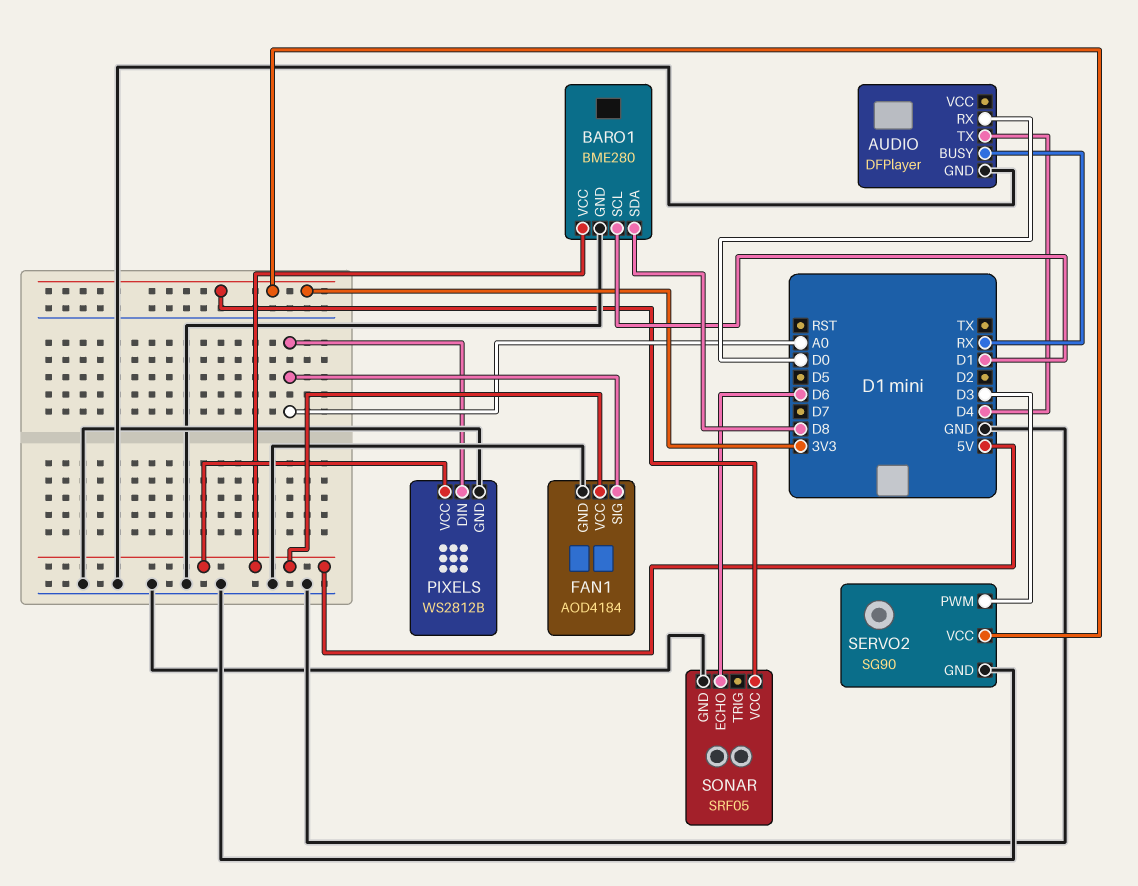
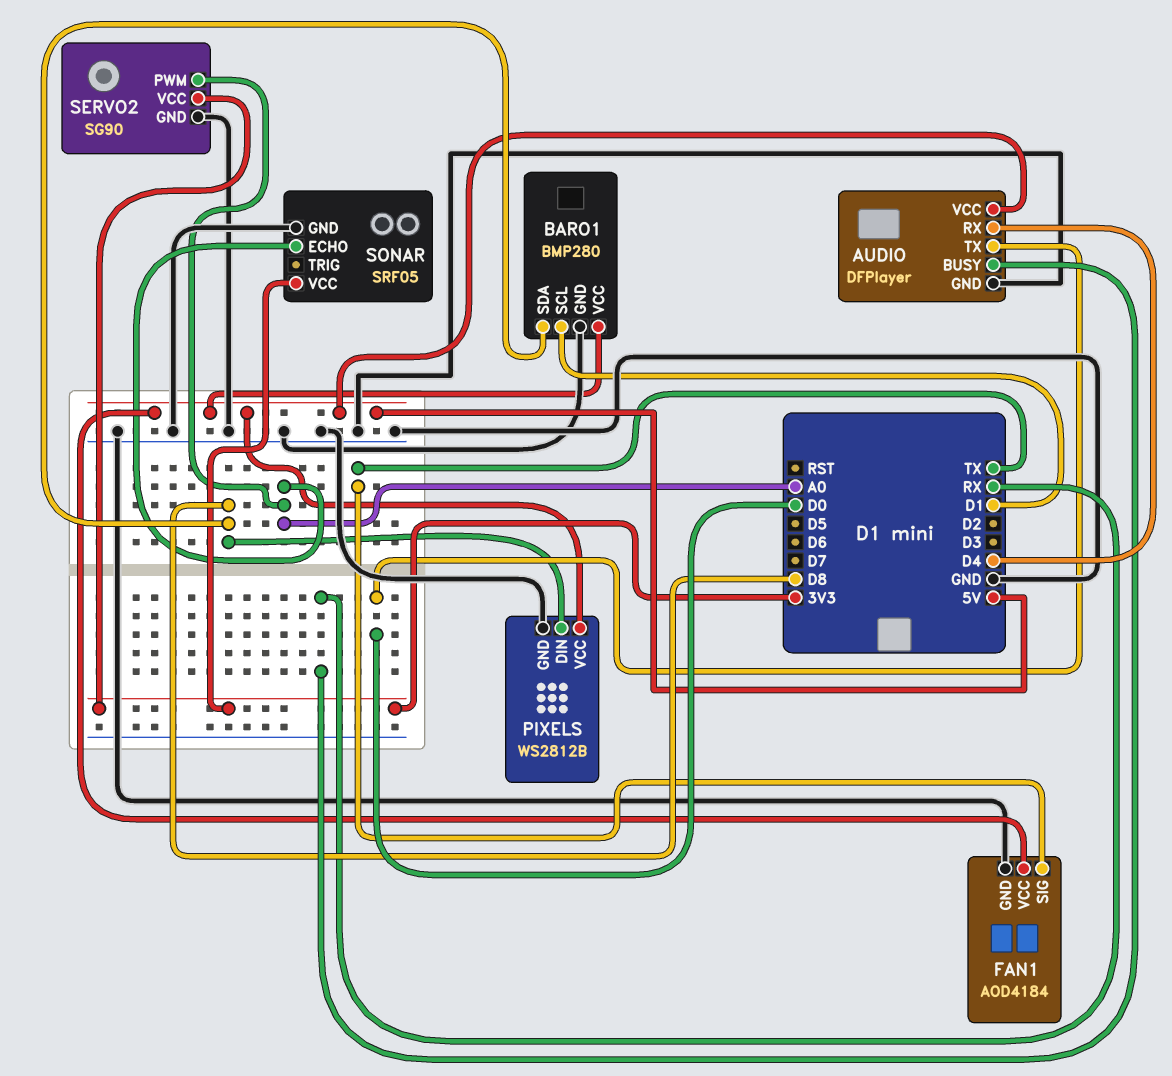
AUDIO pin RX: D0 -> D4
AUDIO pin TX: D4 -> D0
AUDIO pin VCC: none -> 5V
BARO1: BME280 -> BMP280
FAN1 pin SIG: A0 -> TX
PIXELS pin DIN: A0 -> D8
SERVO2 pin PWM: D3 -> A0
SONAR pin ECHO: D6 -> A0

